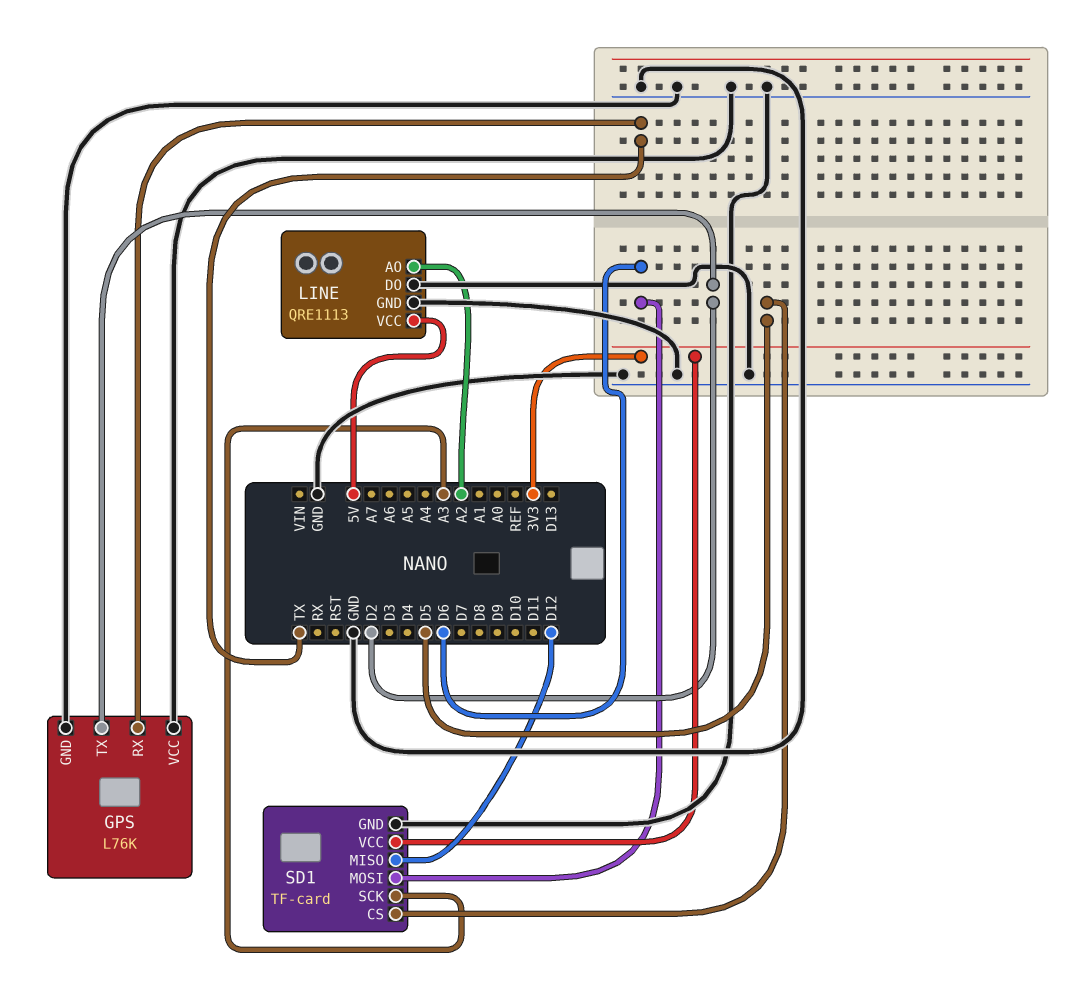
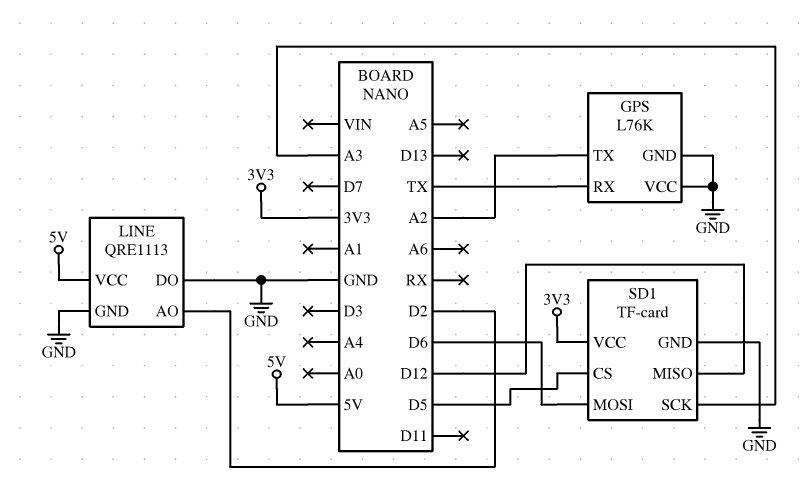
GPS pin TX: D2 -> A2
LINE pin AO: A2 -> D2

